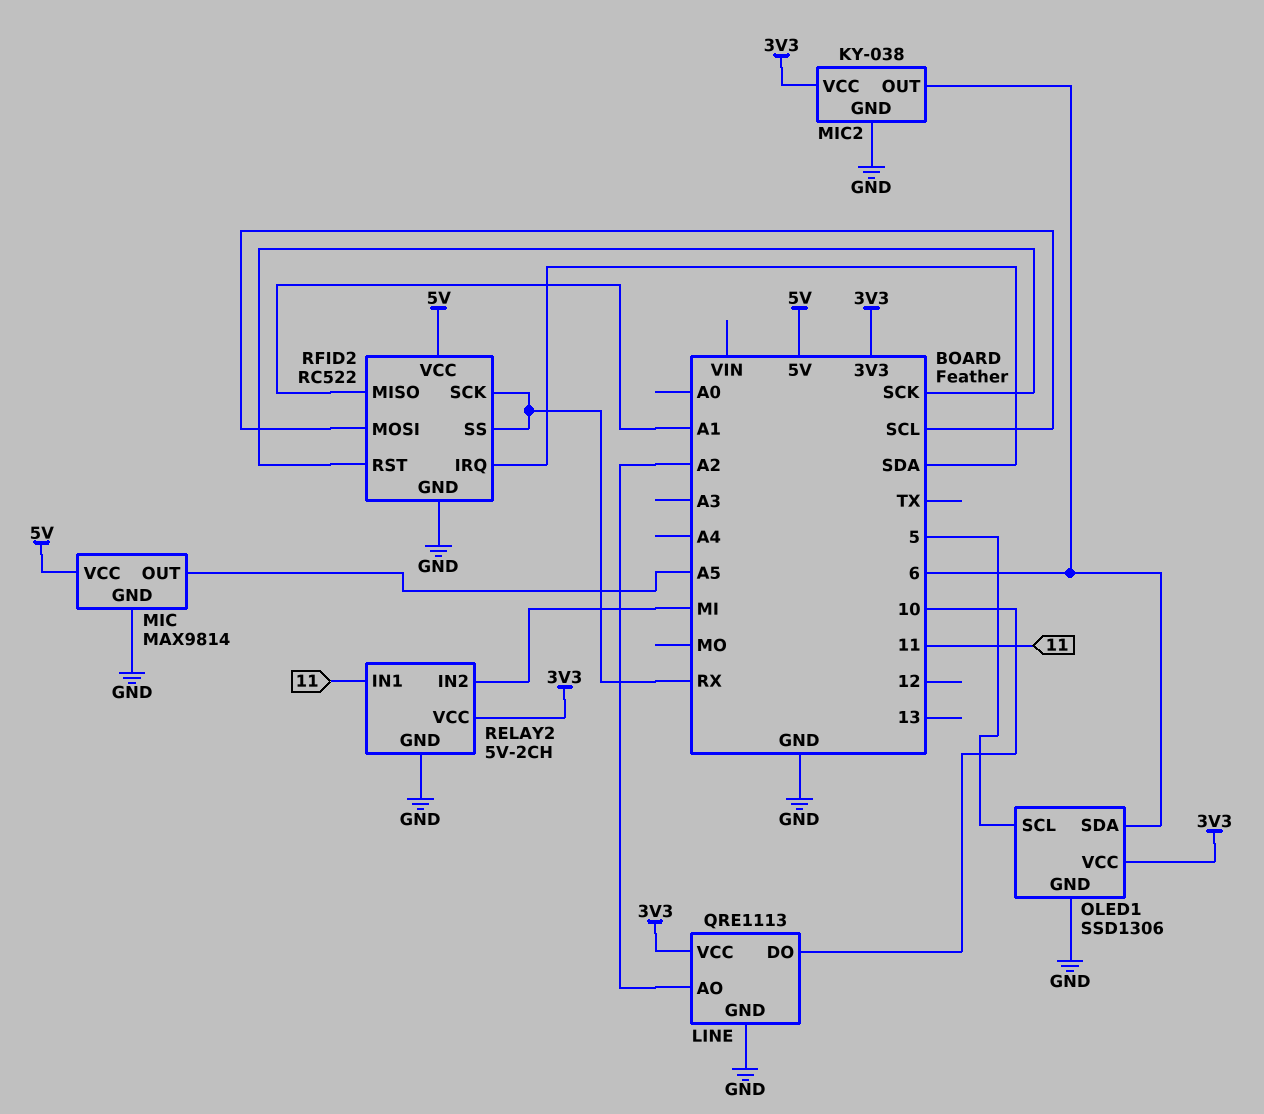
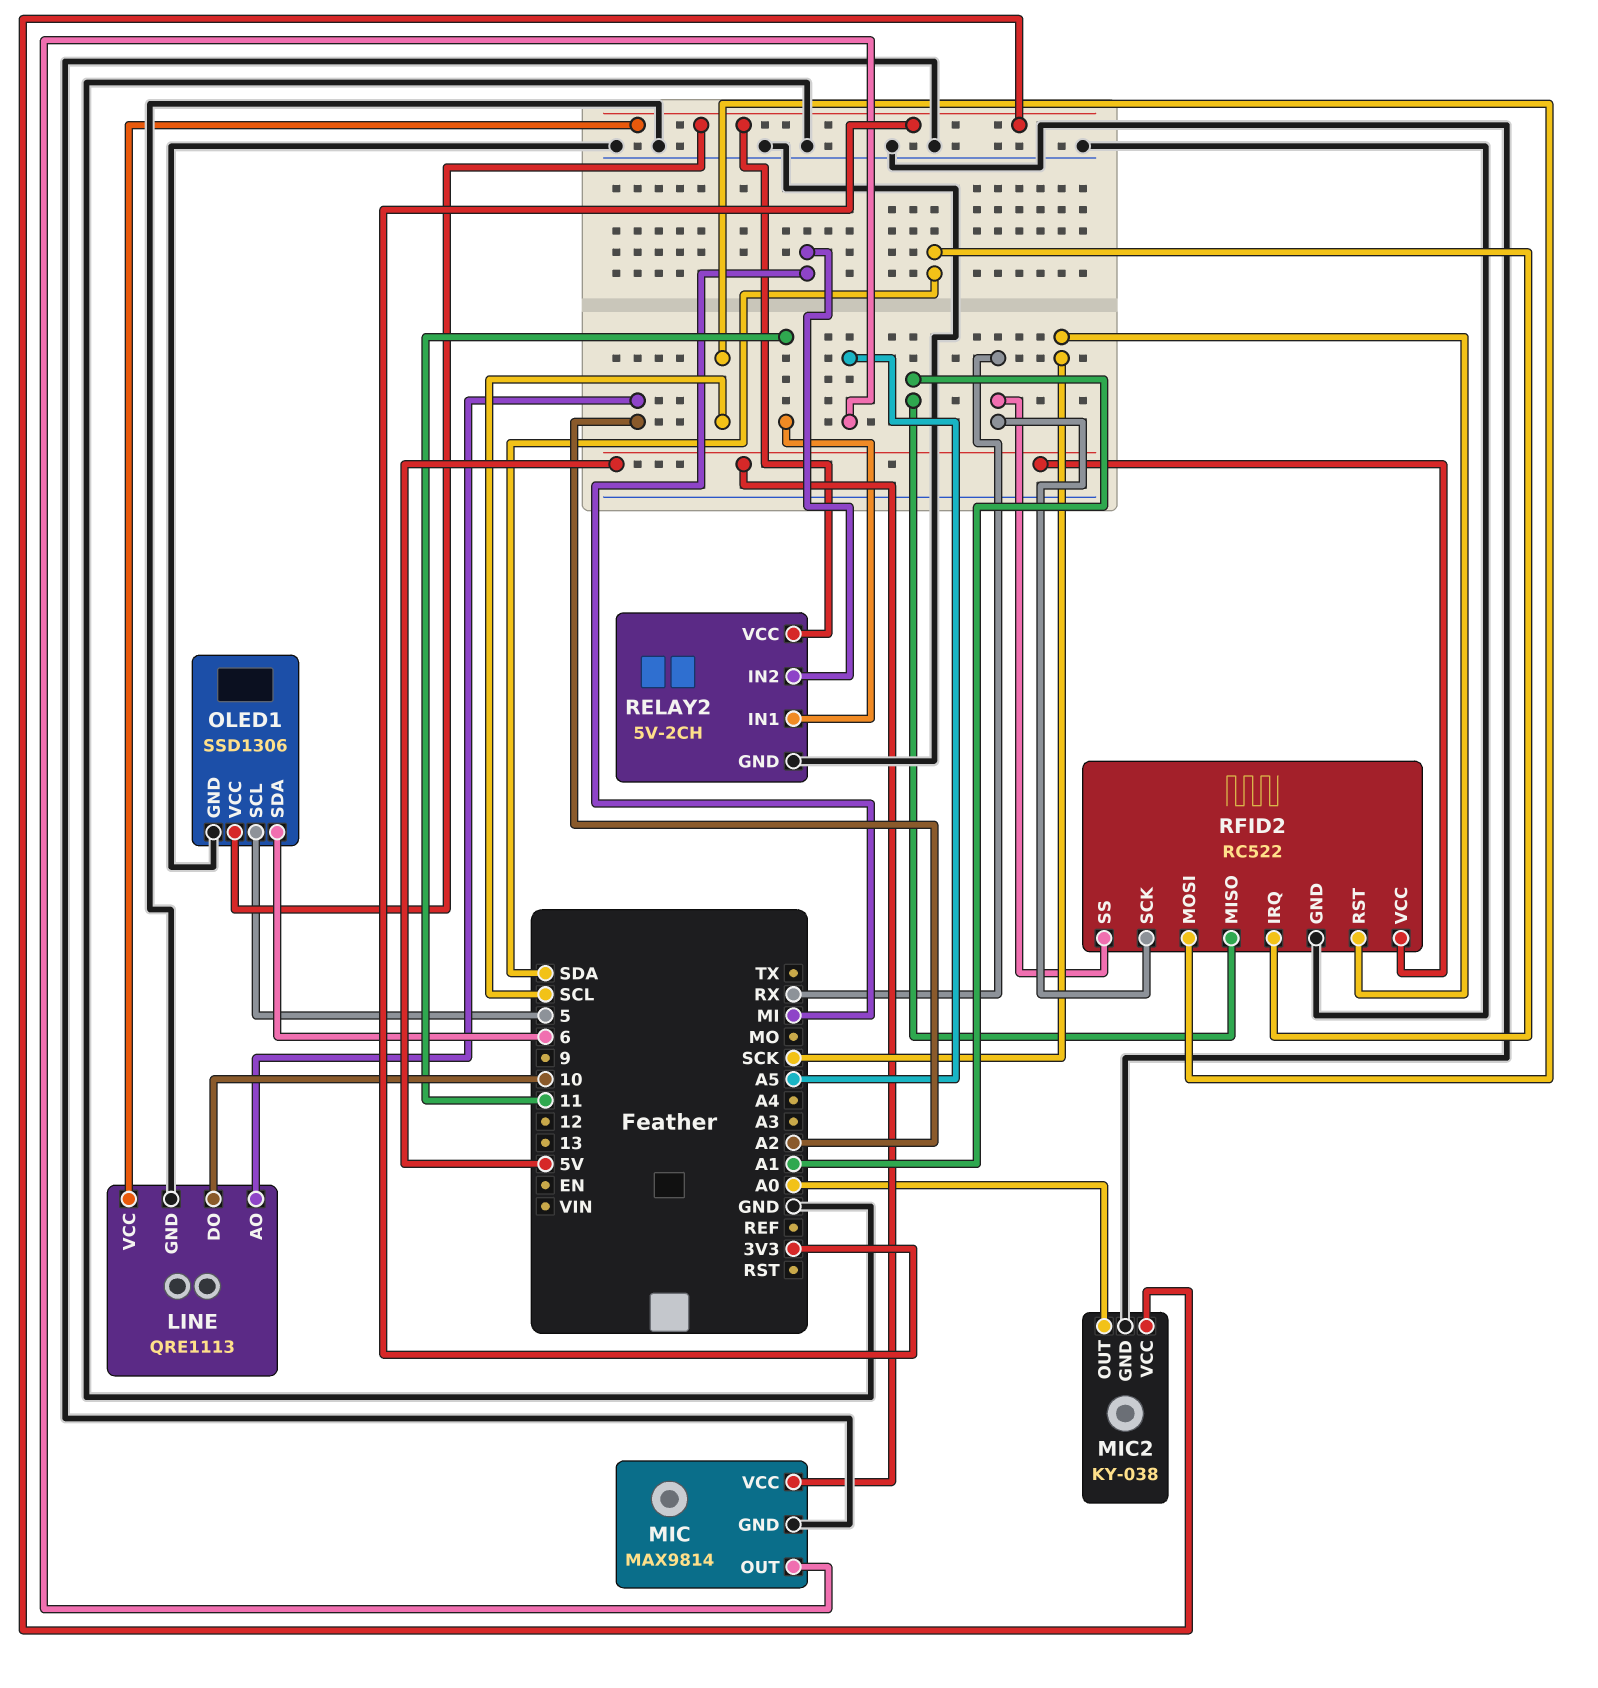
MIC2 pin OUT: 6 -> A0

